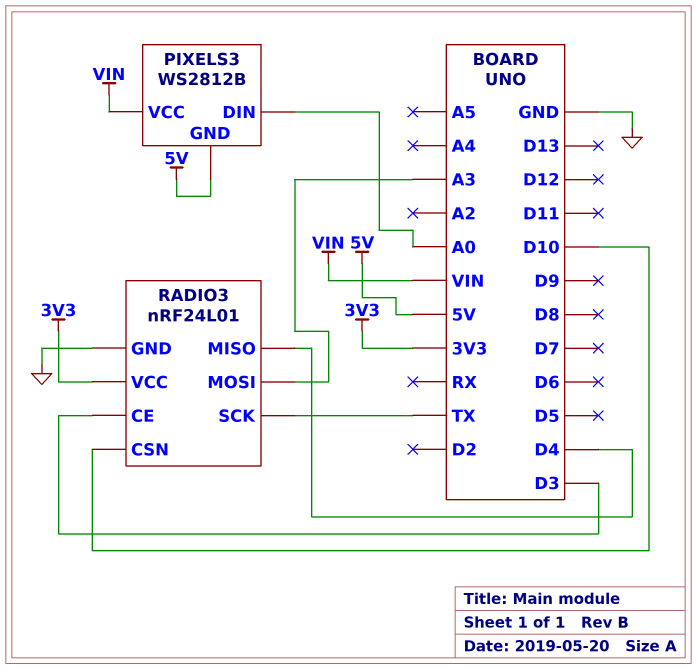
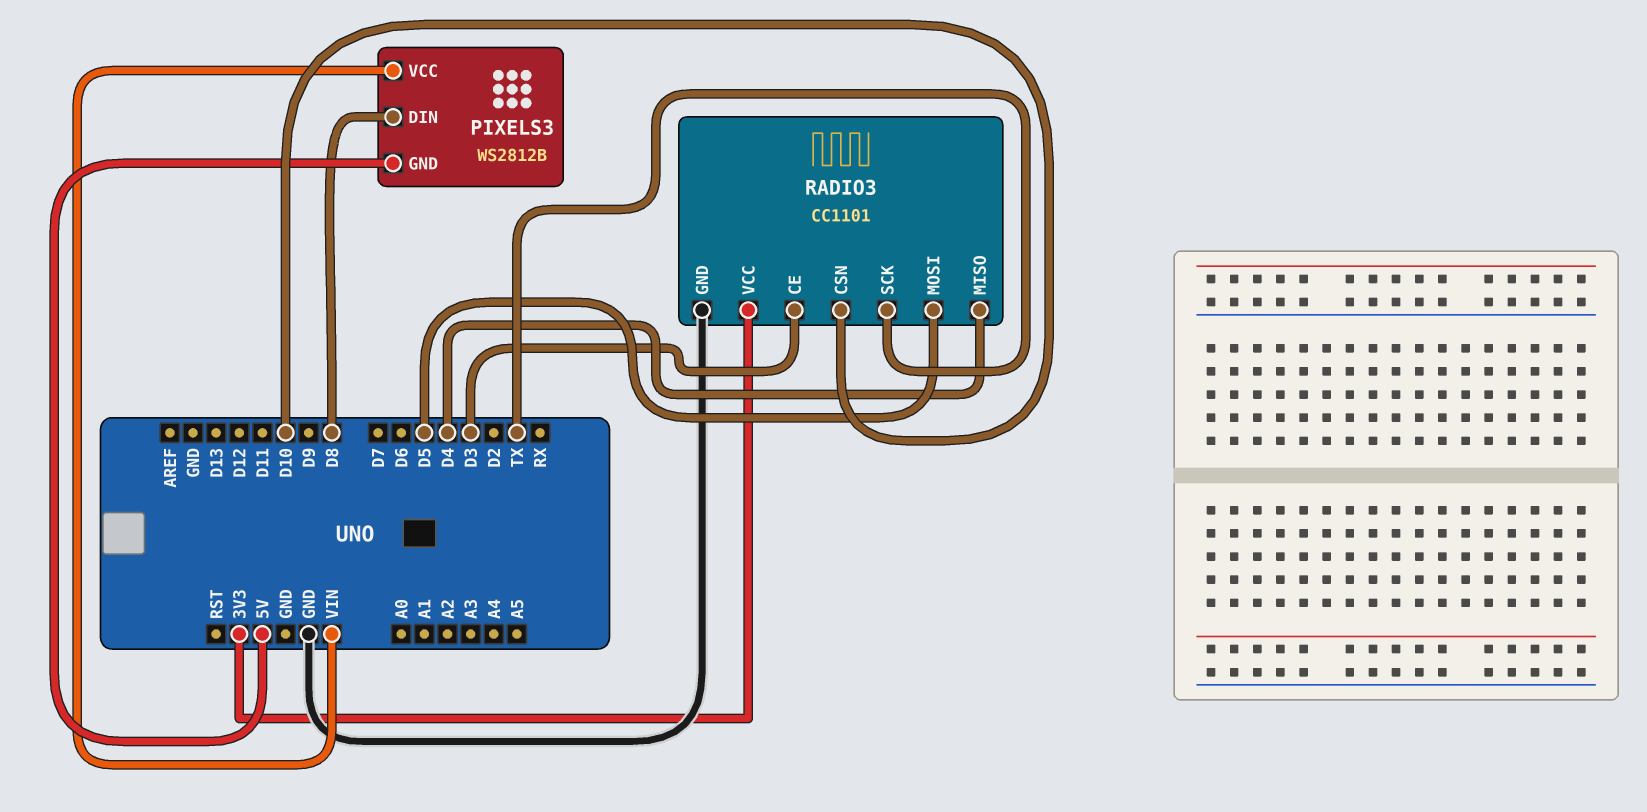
PIXELS3 pin DIN: A0 -> D8
RADIO3: nRF24L01 -> CC1101
RADIO3 pin MOSI: A3 -> D5

